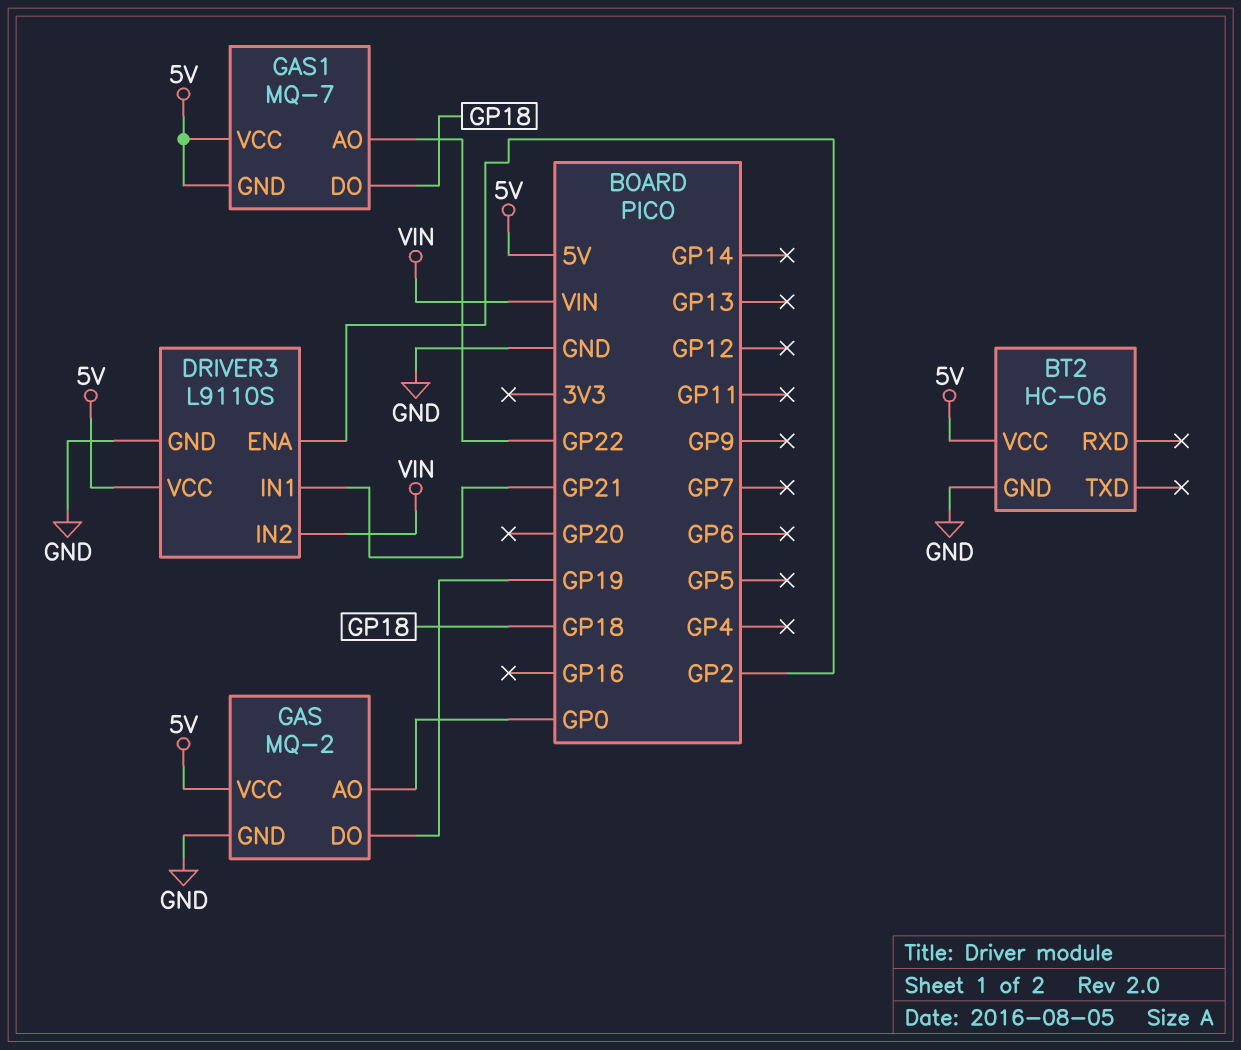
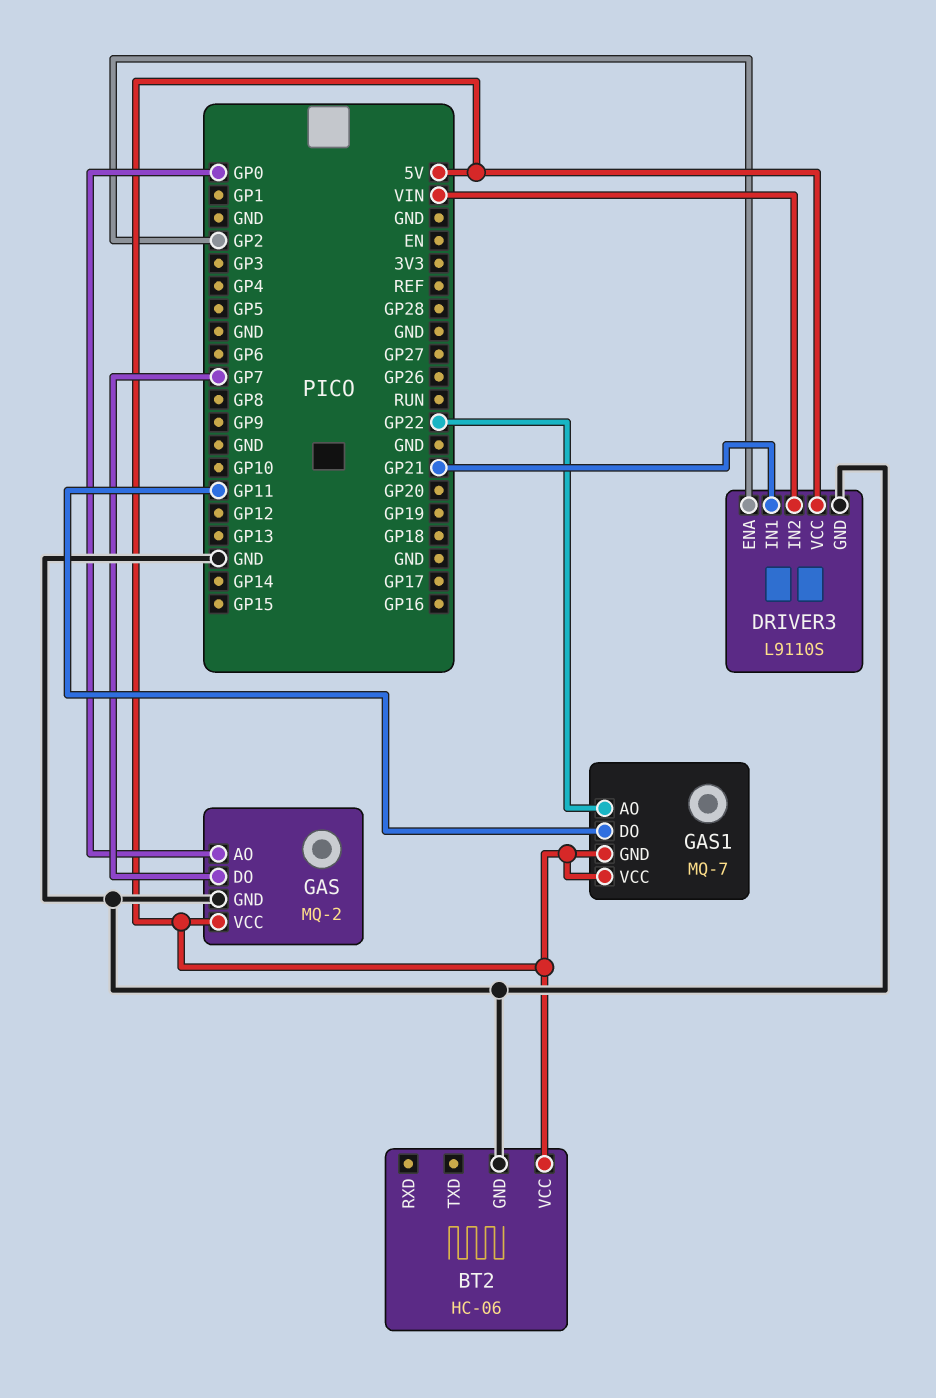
GAS pin DO: GP19 -> GP7
GAS1 pin DO: GP18 -> GP11

